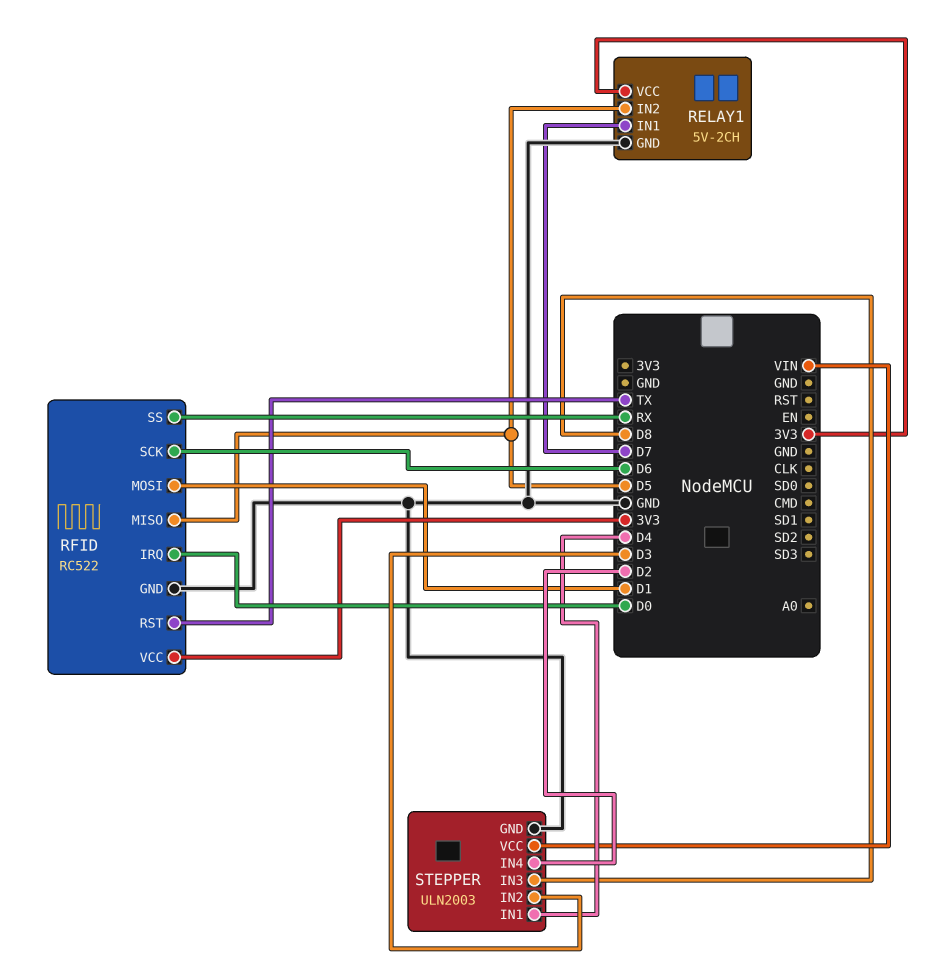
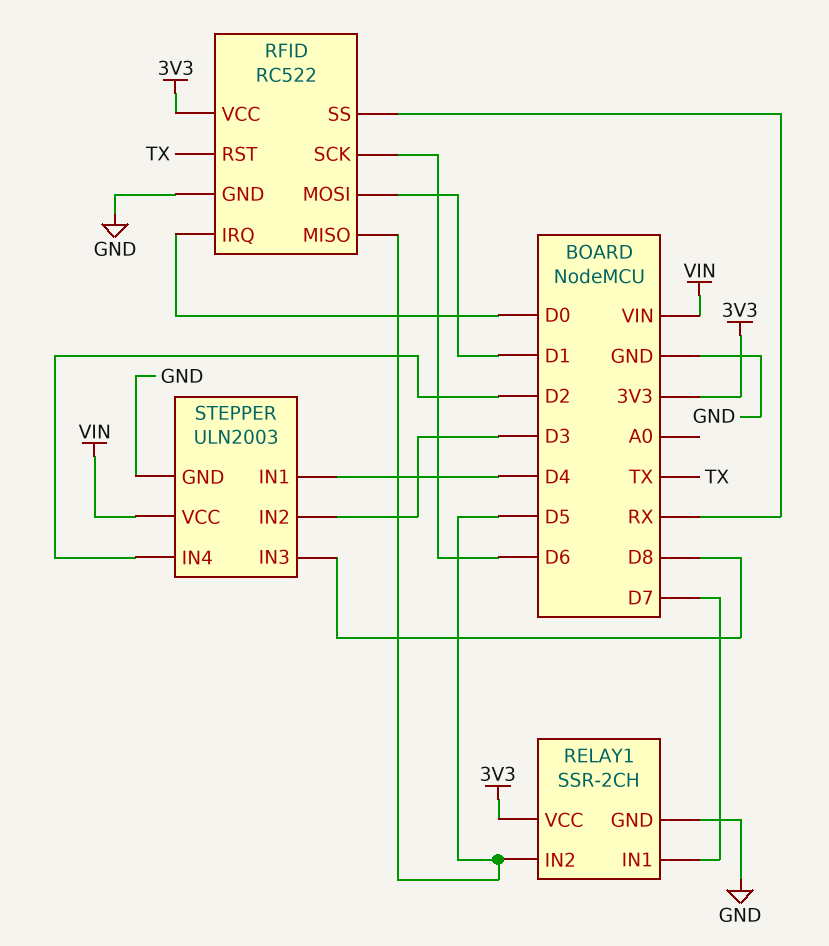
RELAY1: 5V-2CH -> SSR-2CH

